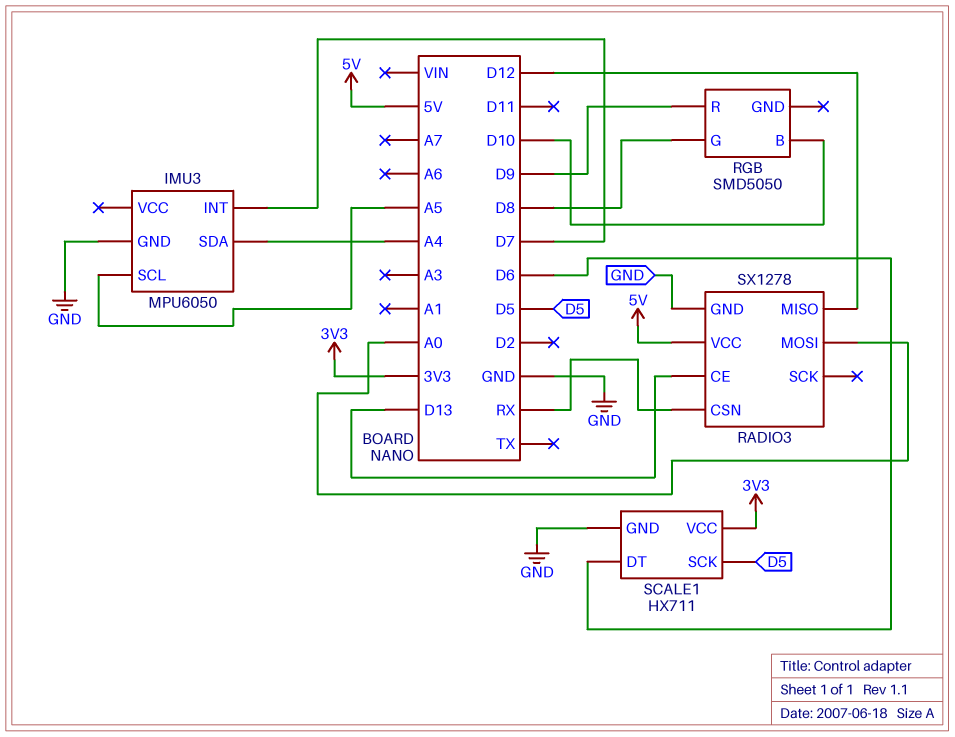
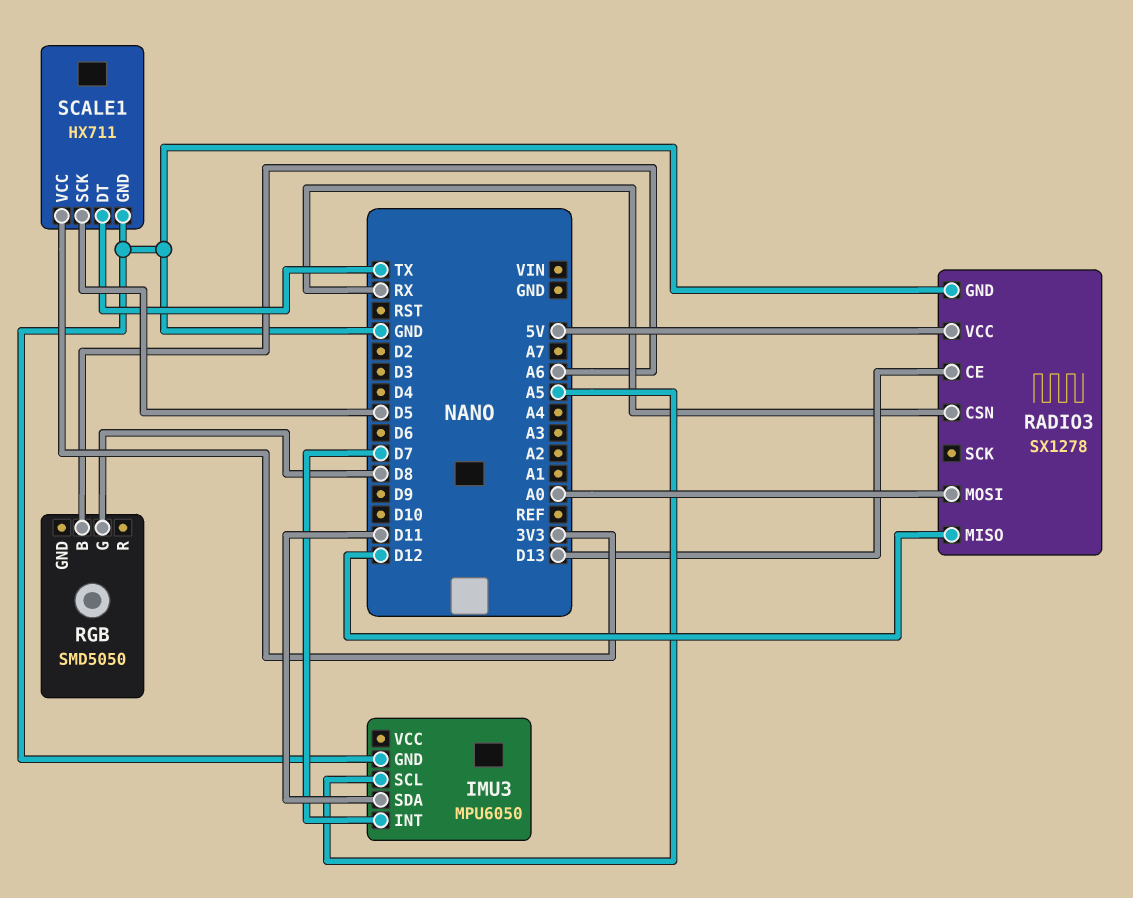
IMU3 pin SDA: A4 -> D11
RGB pin B: D10 -> A6
RGB pin R: D9 -> none
SCALE1 pin DT: D6 -> TX

